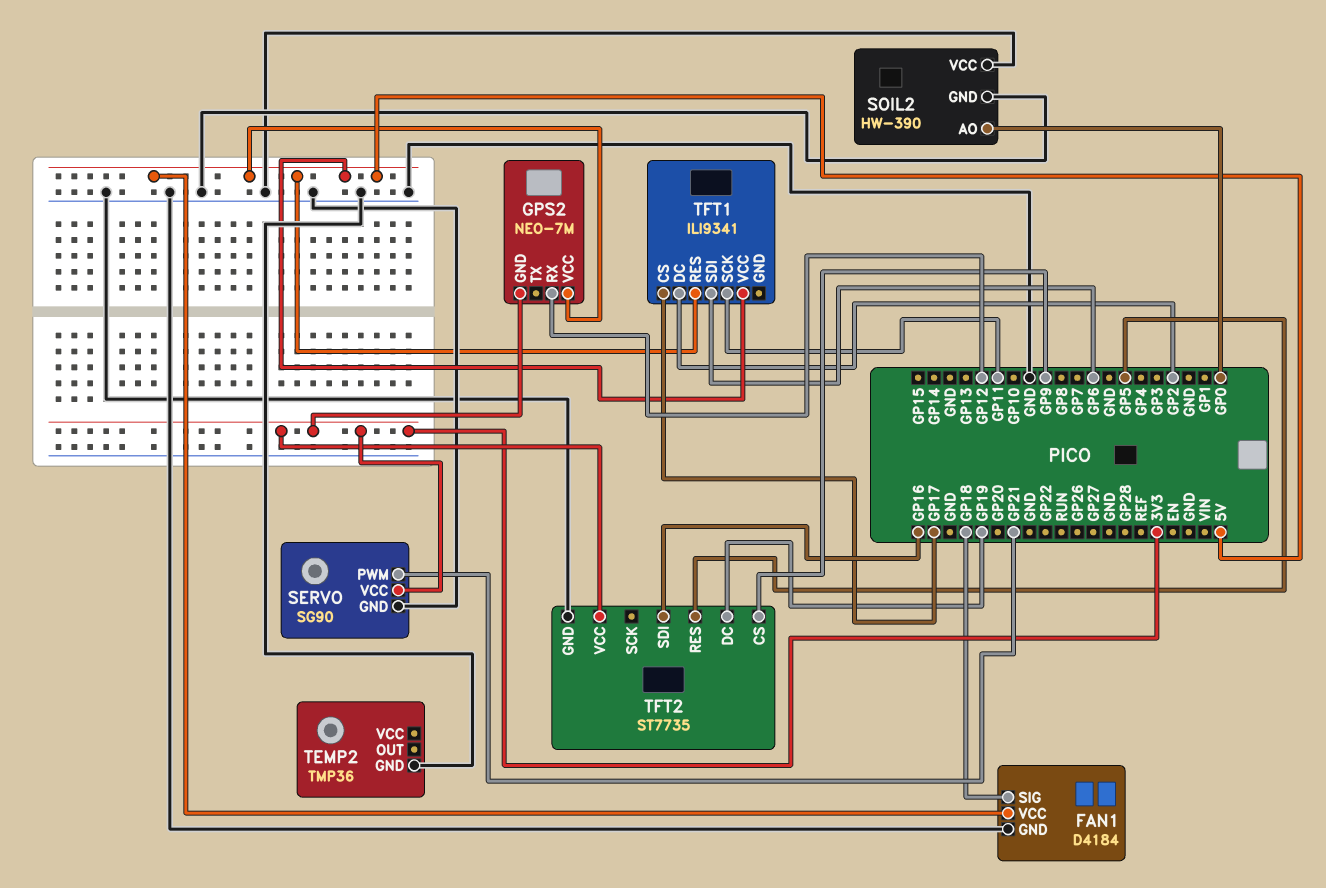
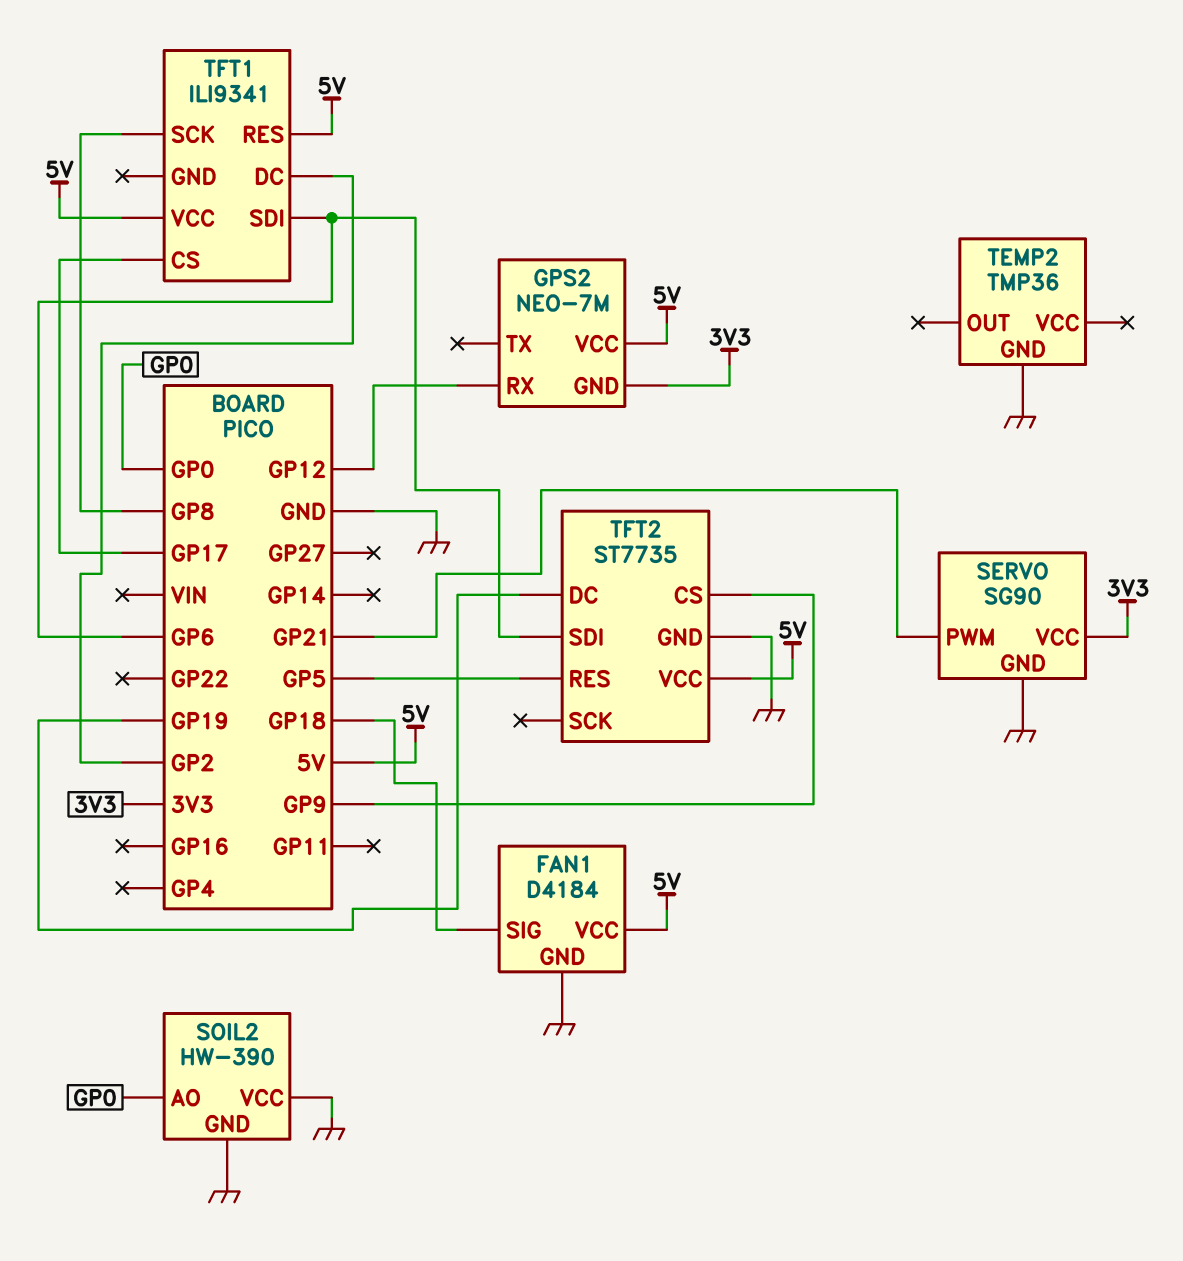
TFT1 pin SCK: GP11 -> GP8
TFT2 pin SDI: GP16 -> GP6
TFT2 pin VCC: 3V3 -> 5V

